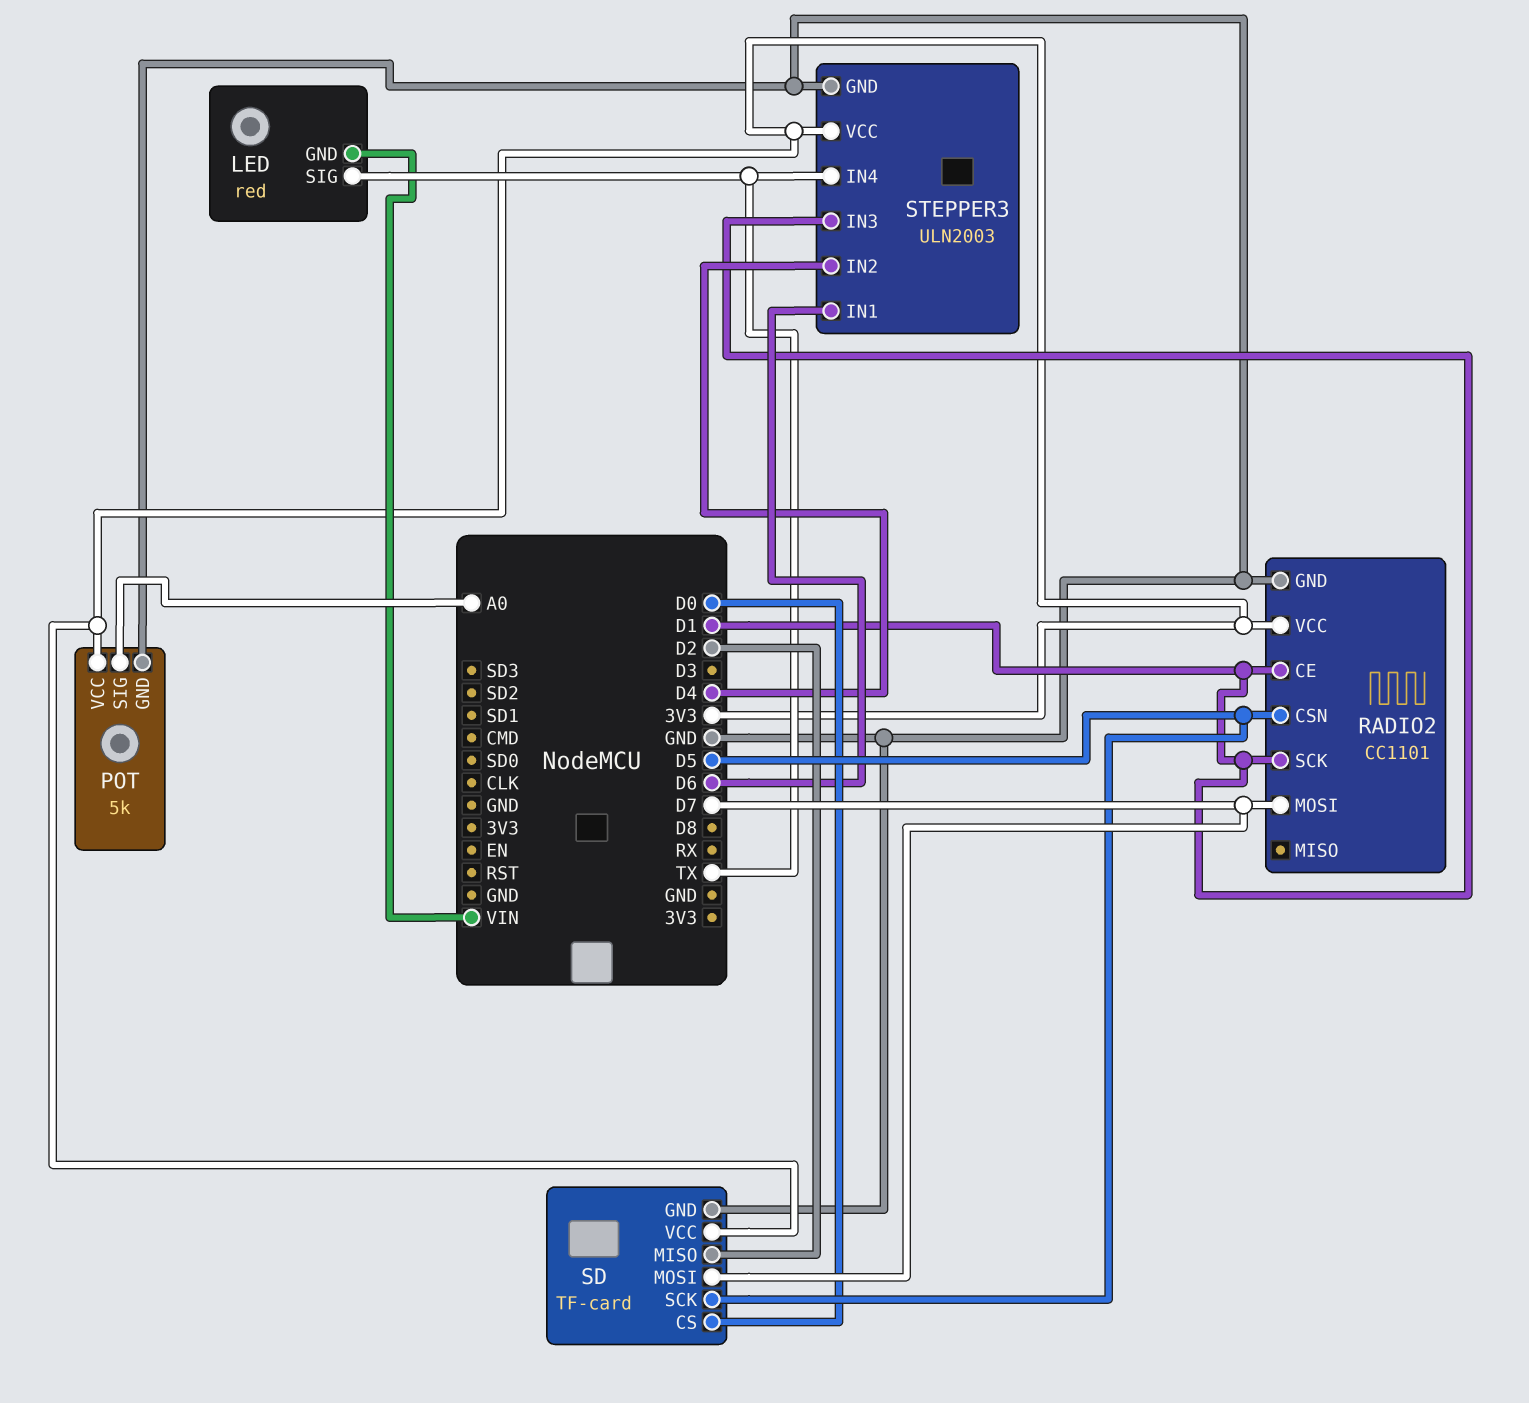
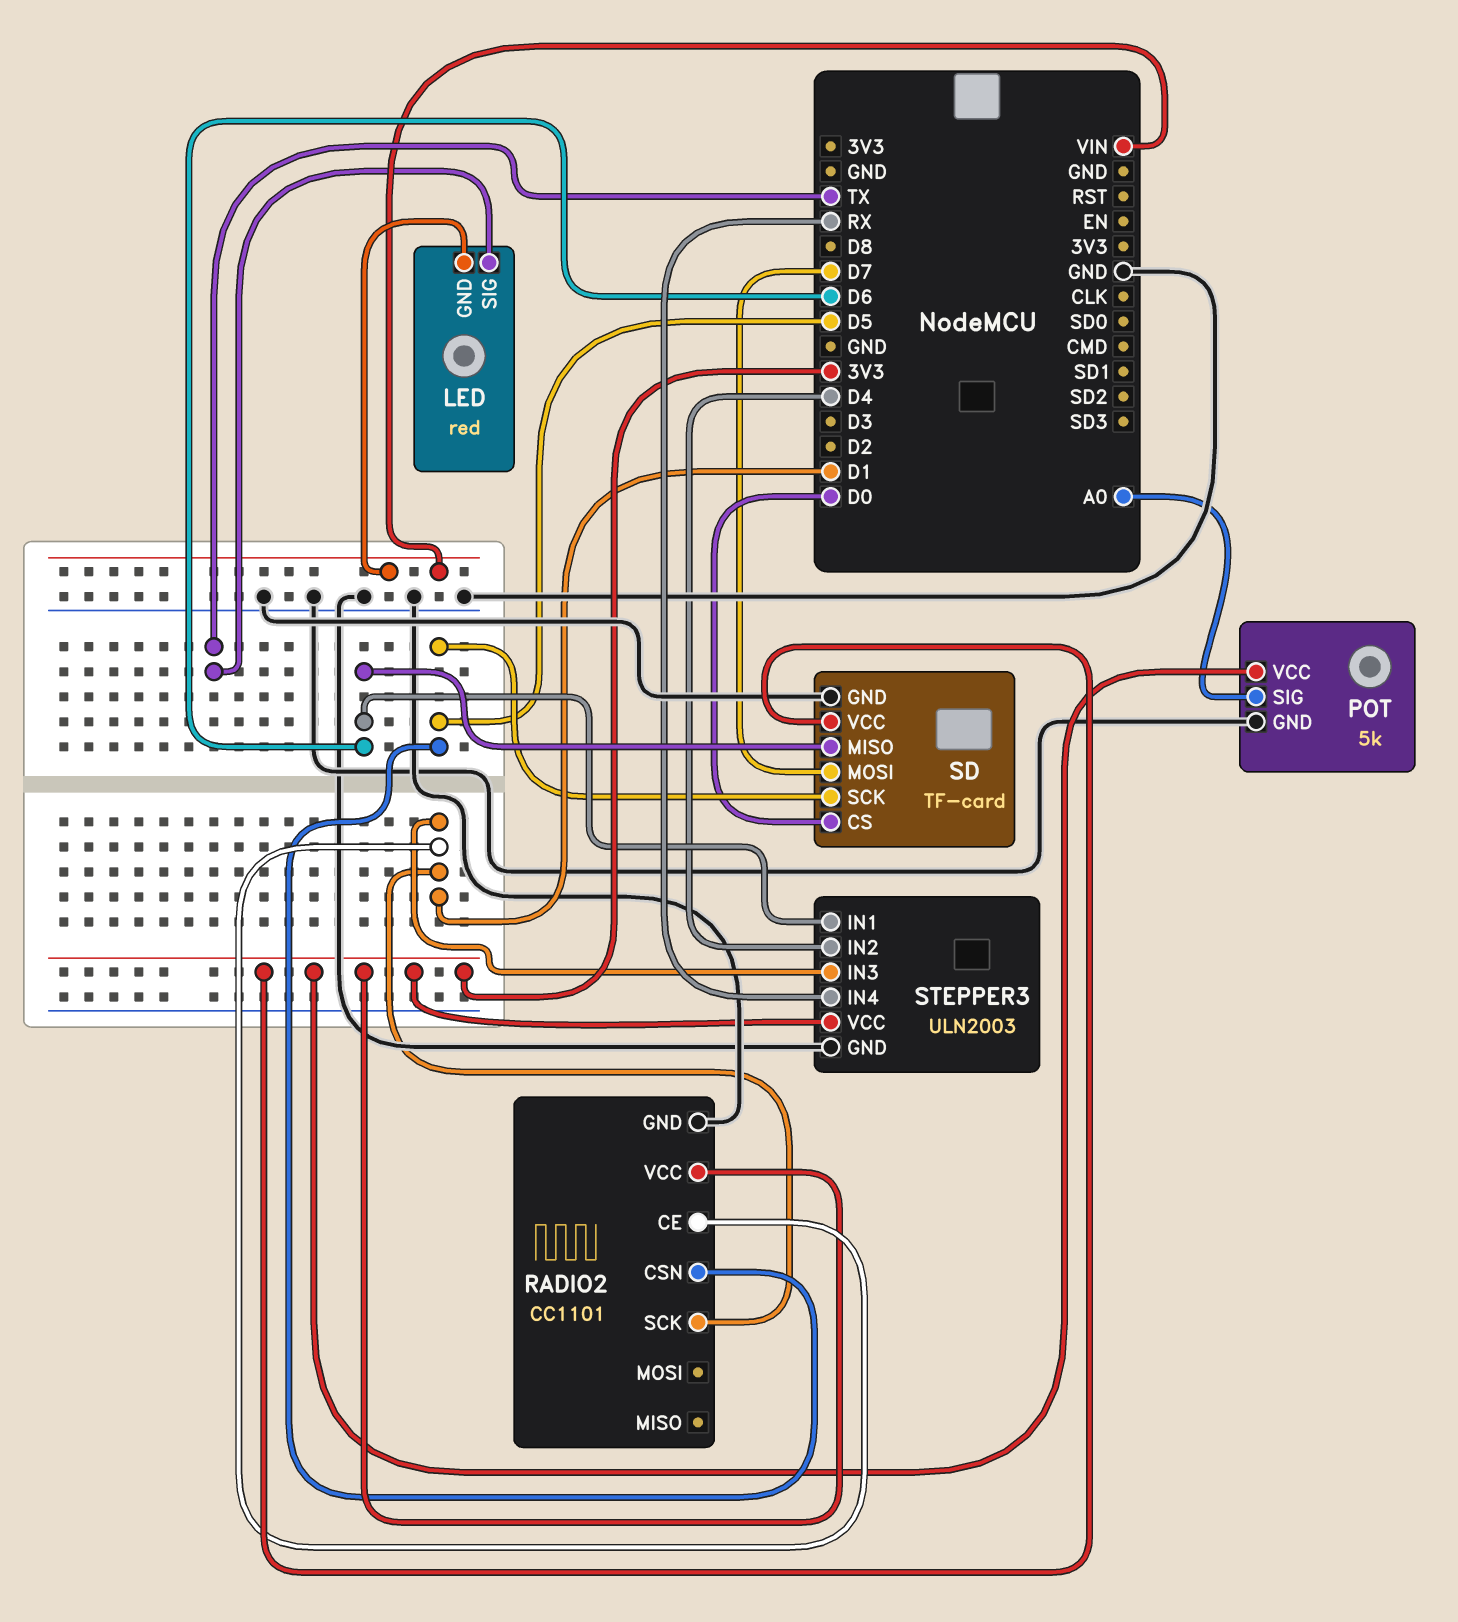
RADIO2 pin MOSI: D7 -> none
SD pin MISO: D2 -> D6
STEPPER3 pin IN4: TX -> RX

